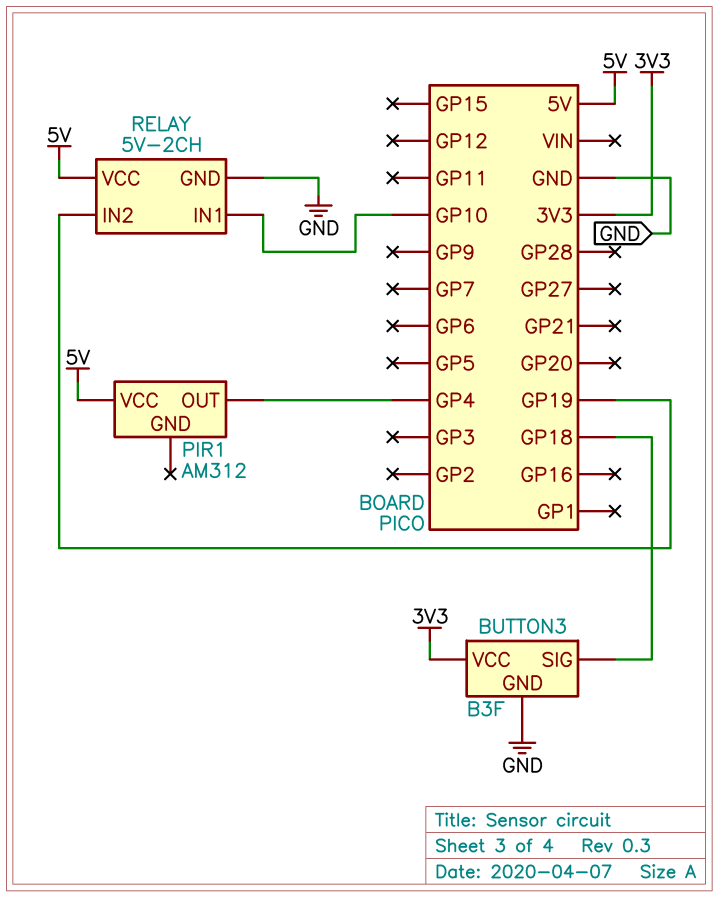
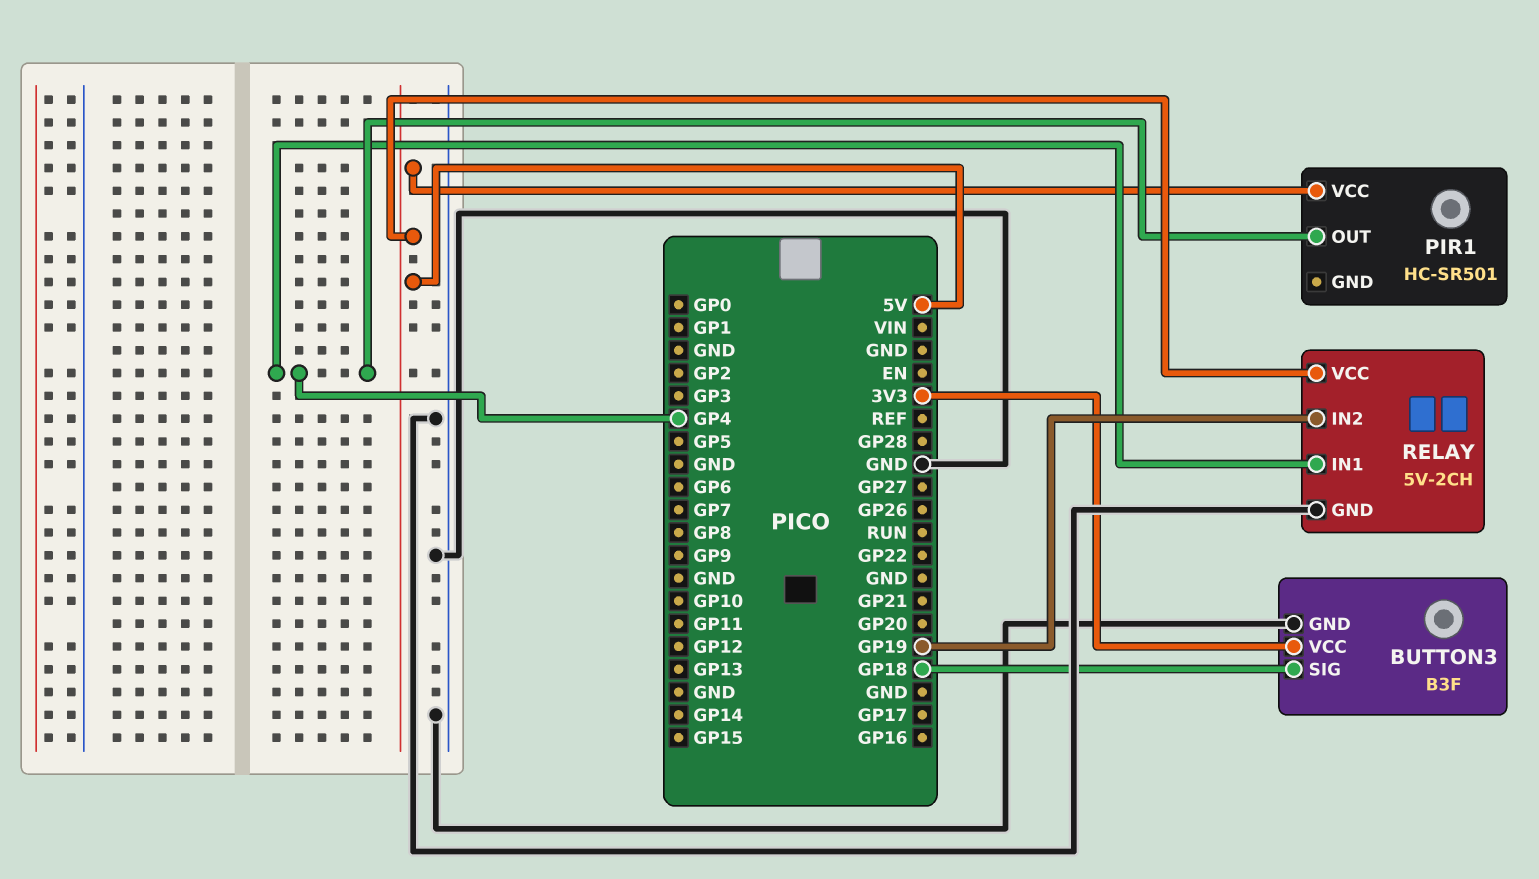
PIR1: AM312 -> HC-SR501
RELAY pin IN1: GP10 -> GP4

